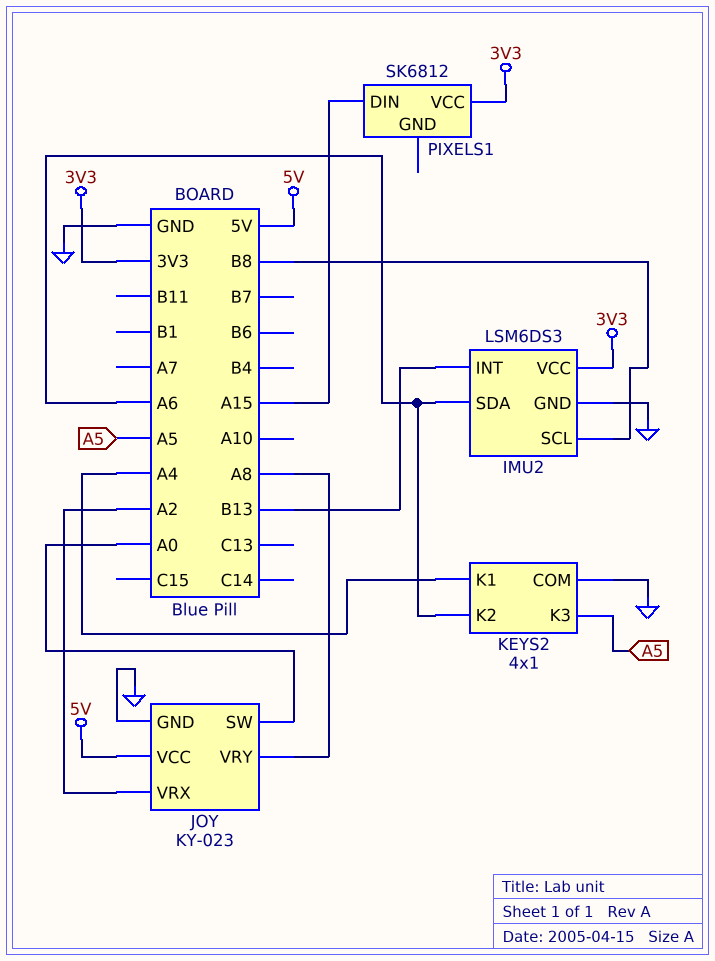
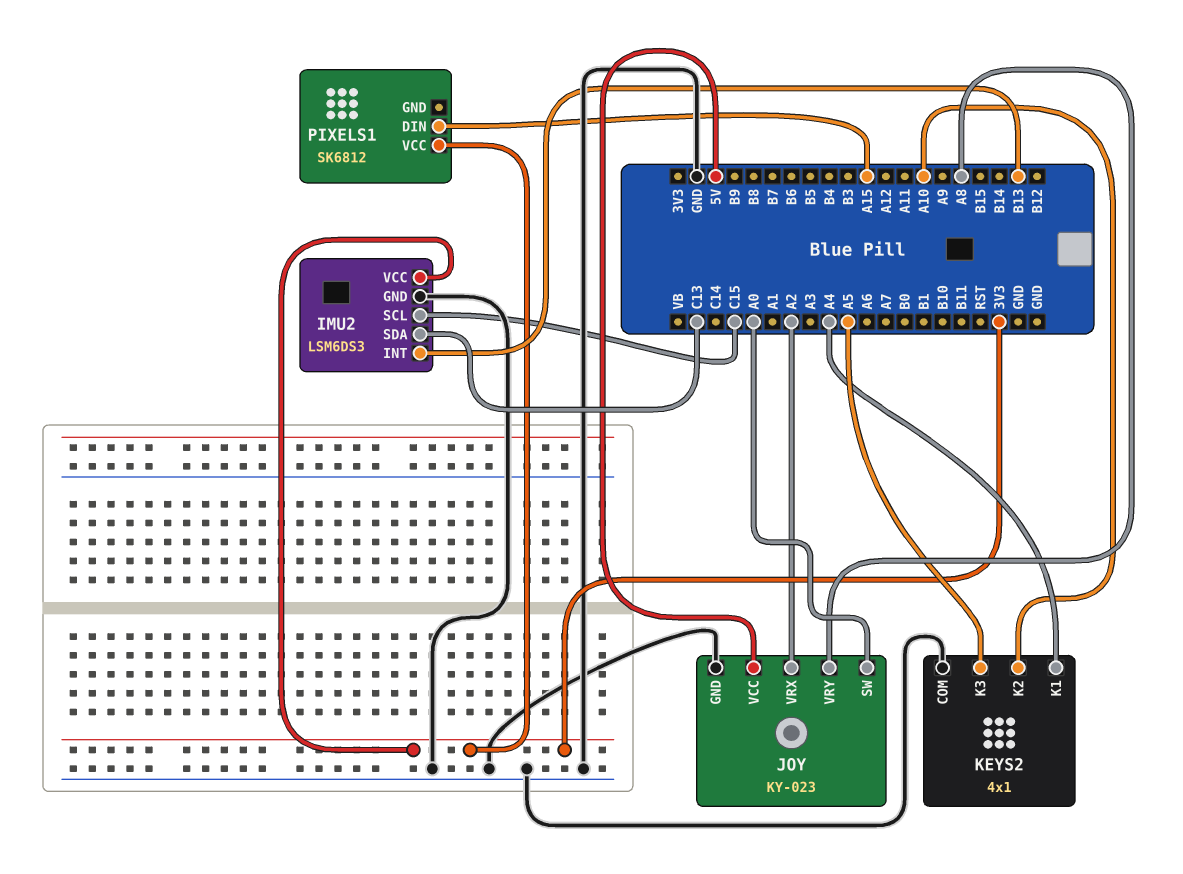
IMU2 pin SCL: B8 -> C15
IMU2 pin SDA: A6 -> C13
KEYS2 pin K2: A6 -> A10

